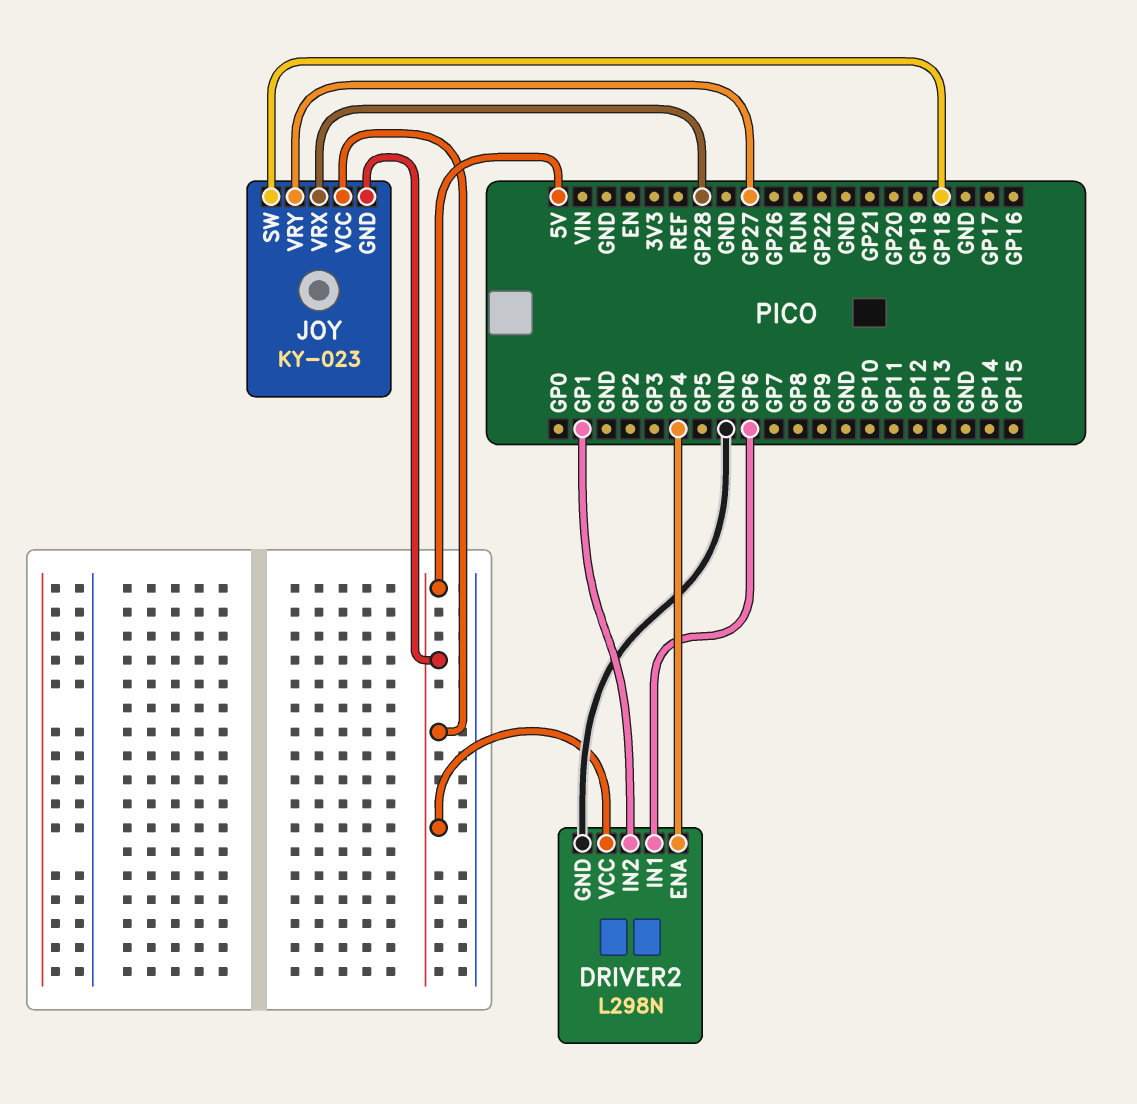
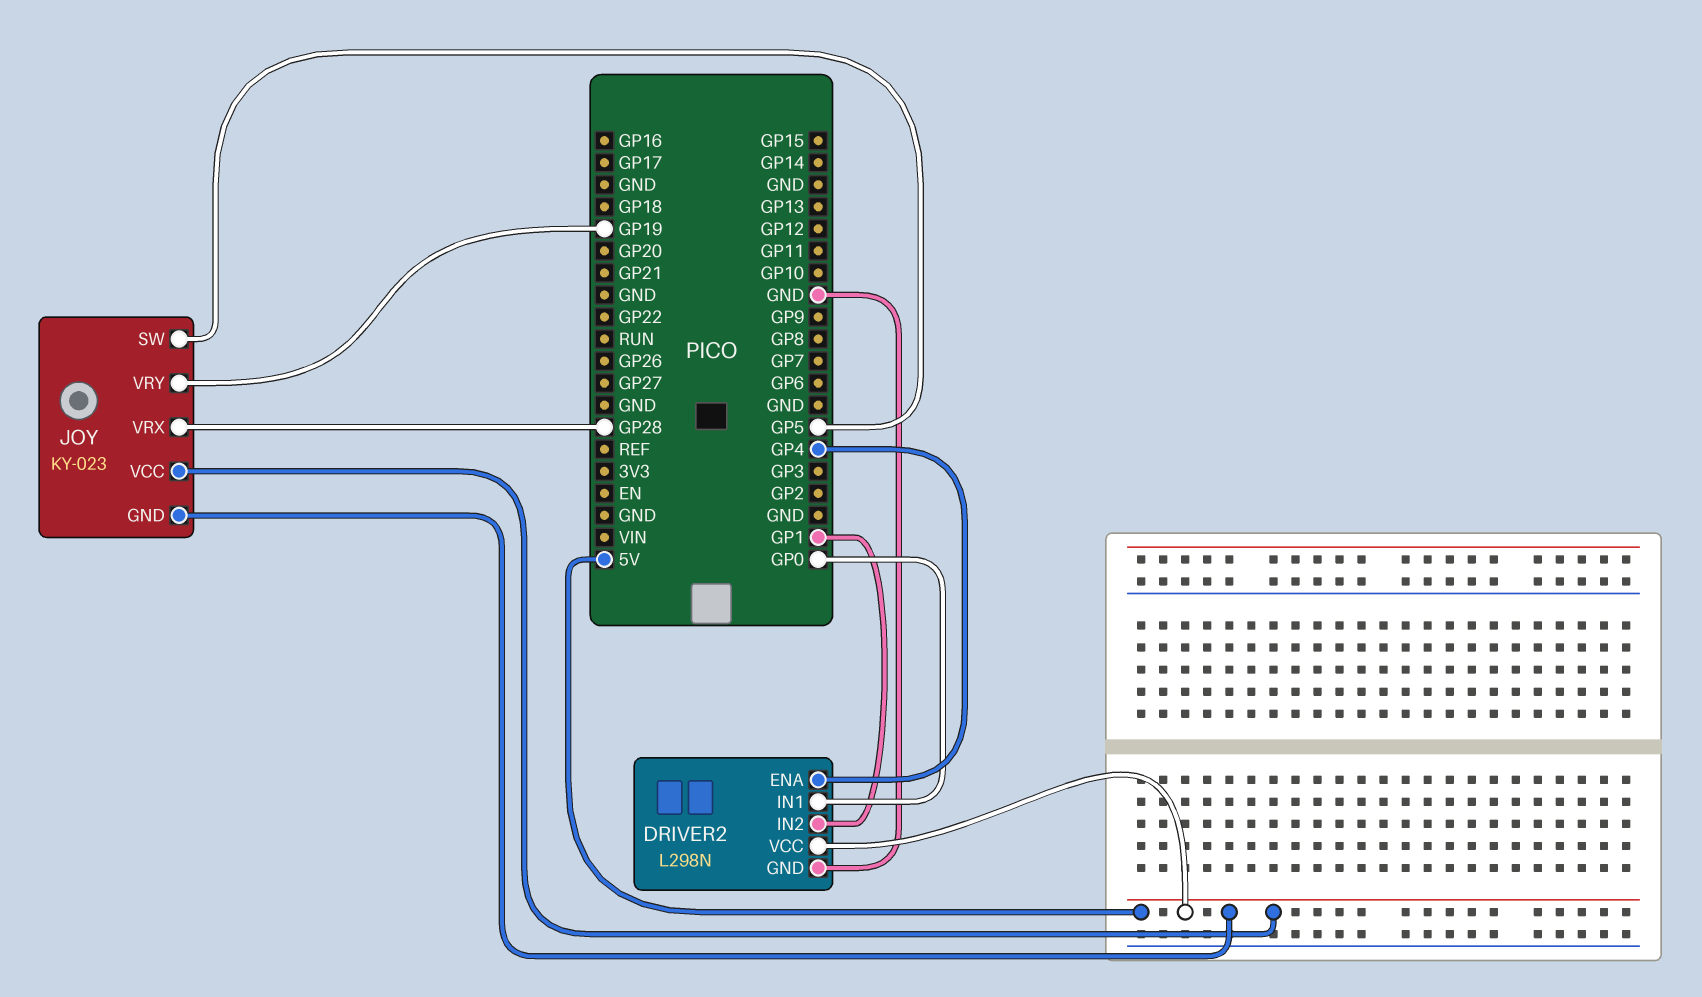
DRIVER2 pin IN1: GP6 -> GP0
JOY pin SW: GP18 -> GP5
JOY pin VRY: GP27 -> GP19

